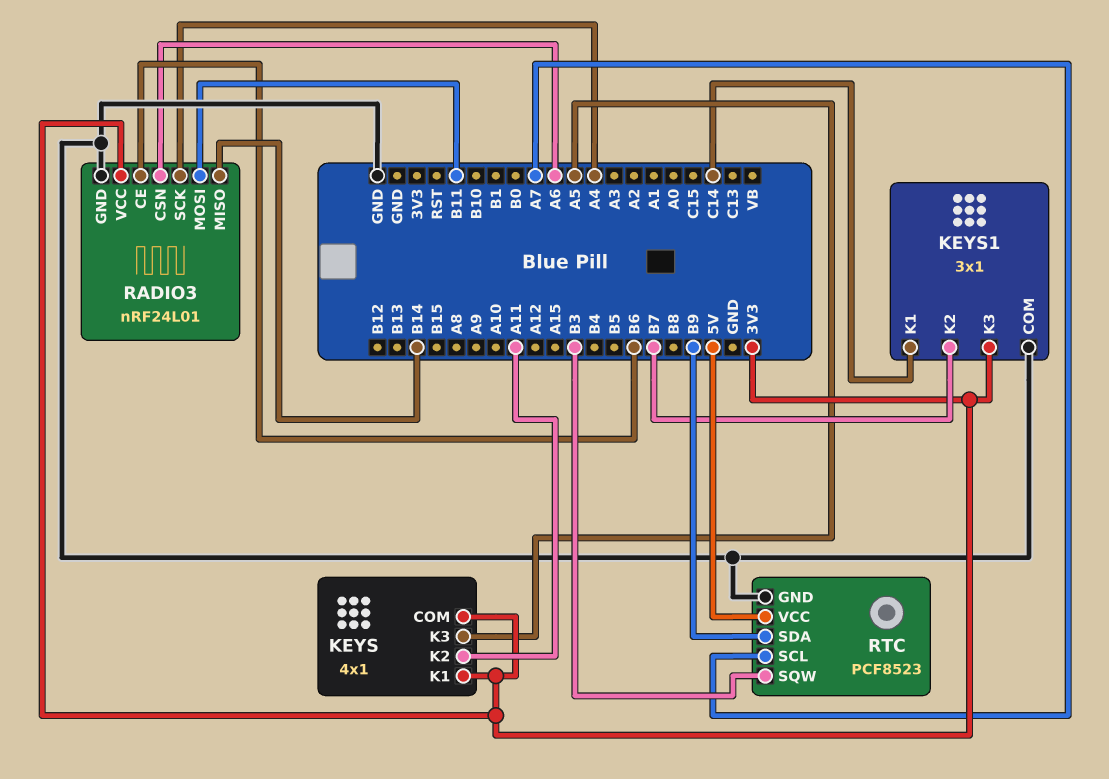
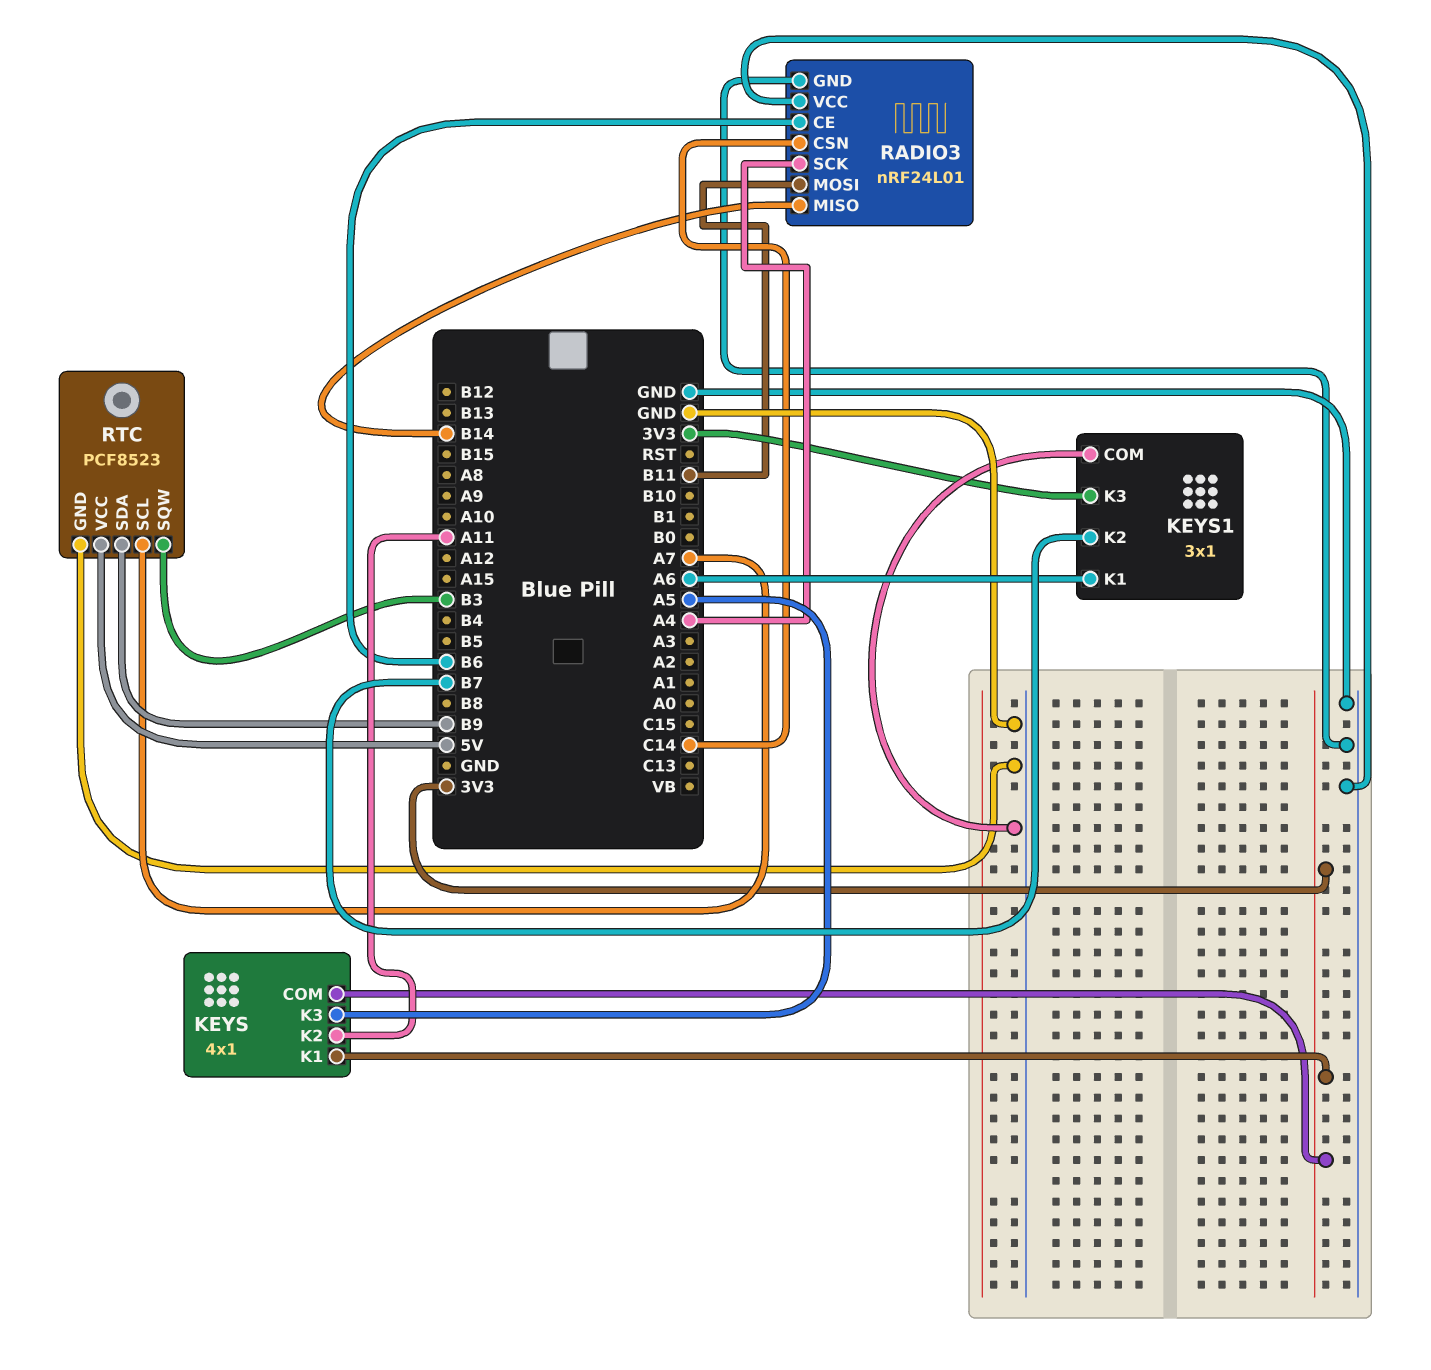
KEYS1 pin K1: C14 -> A6
RADIO3 pin CSN: A6 -> C14
RADIO3 pin VCC: 3V3 -> GND

